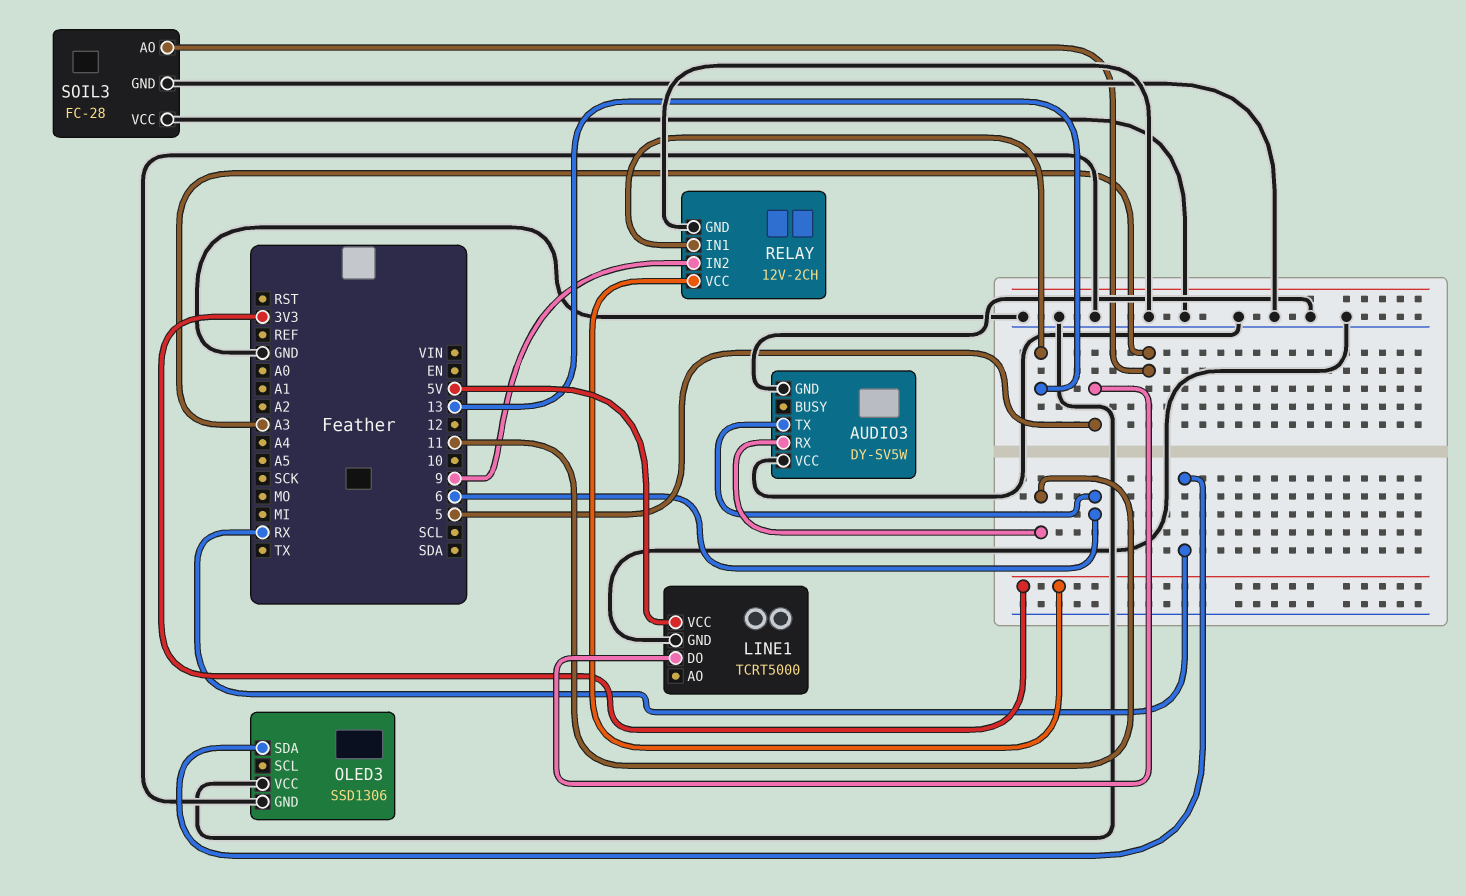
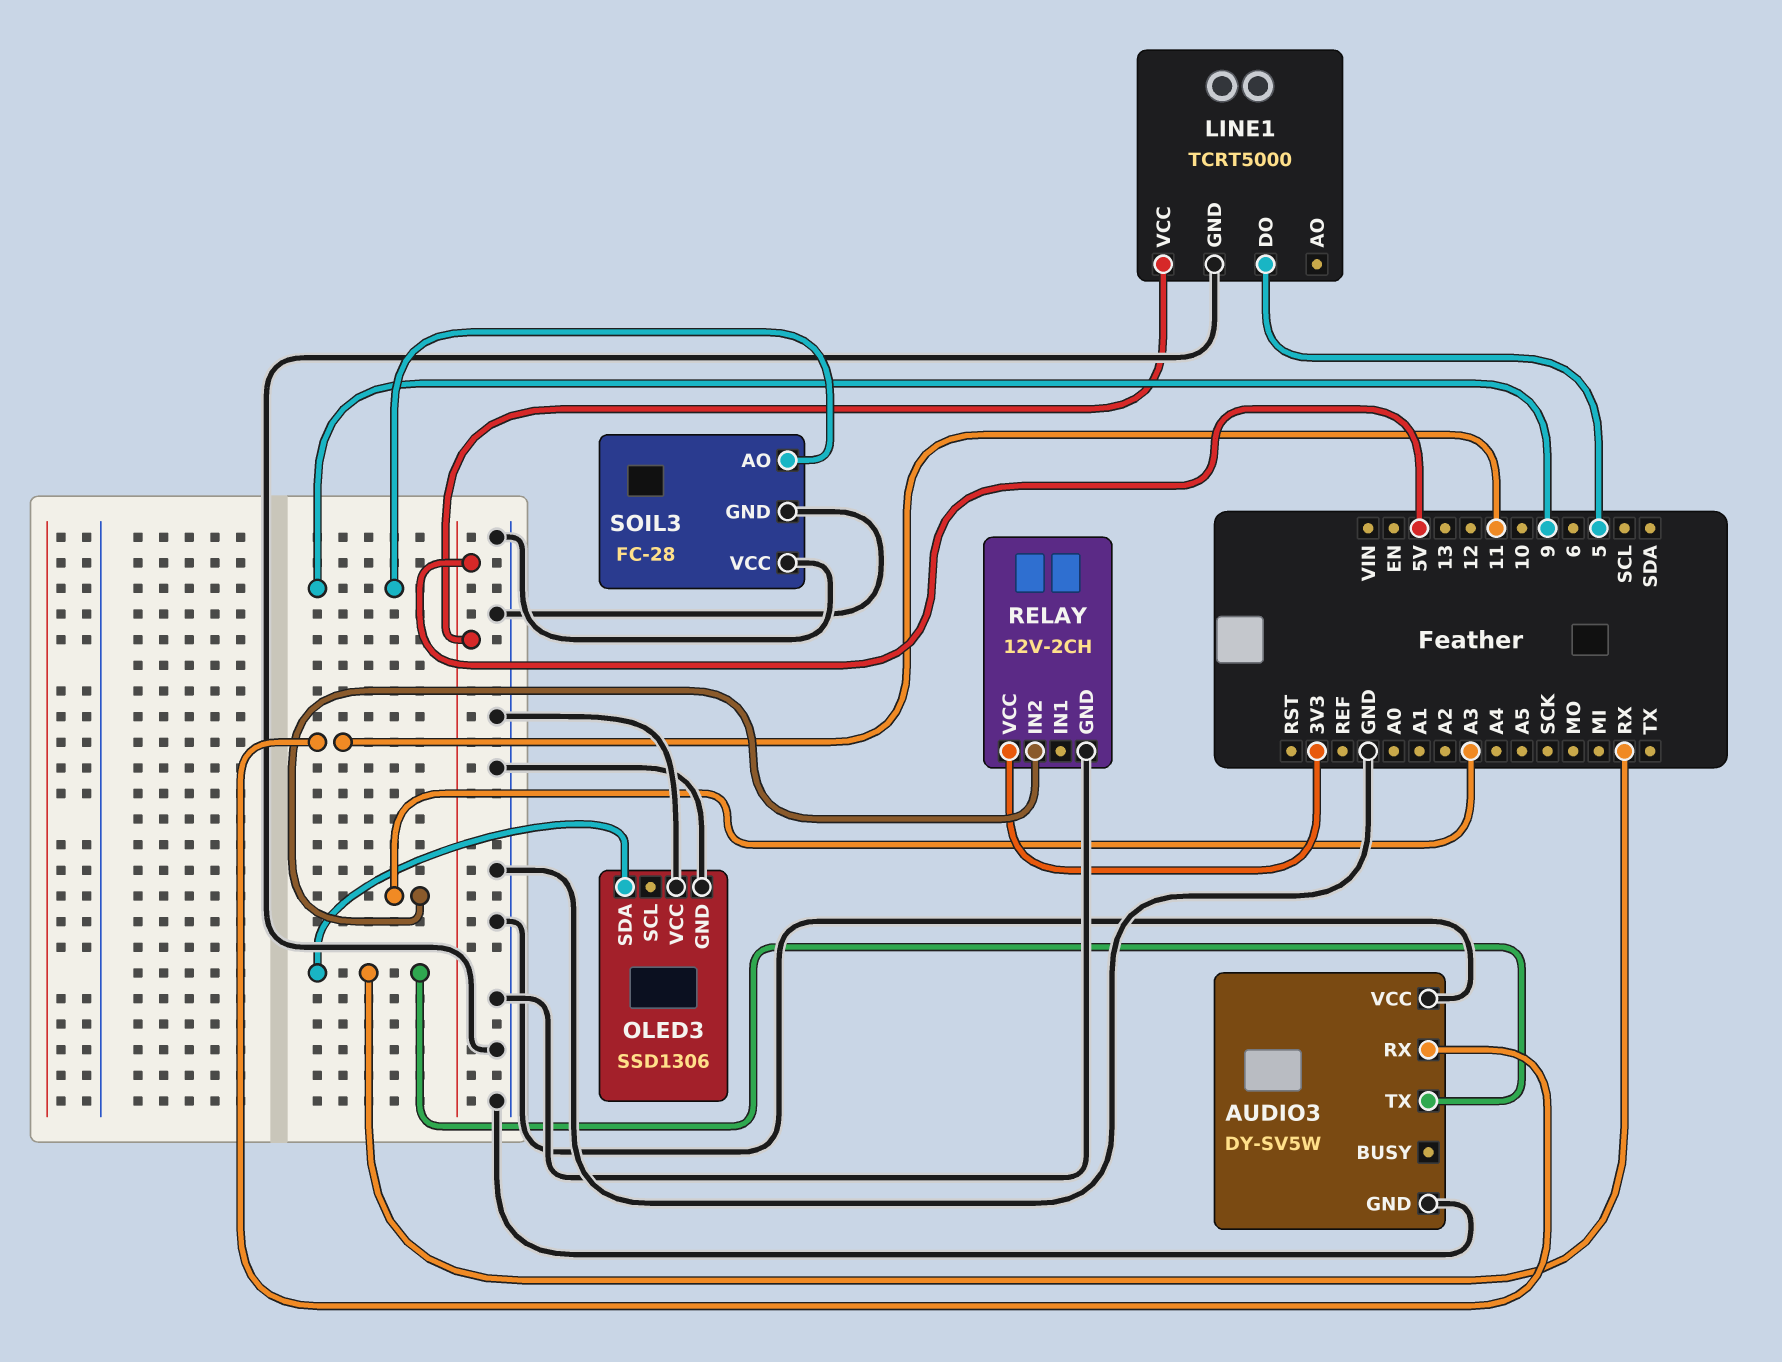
AUDIO3 pin TX: 6 -> RX
RELAY pin IN1: 13 -> none
RELAY pin IN2: 9 -> A3
SOIL3 pin AO: A3 -> 9

